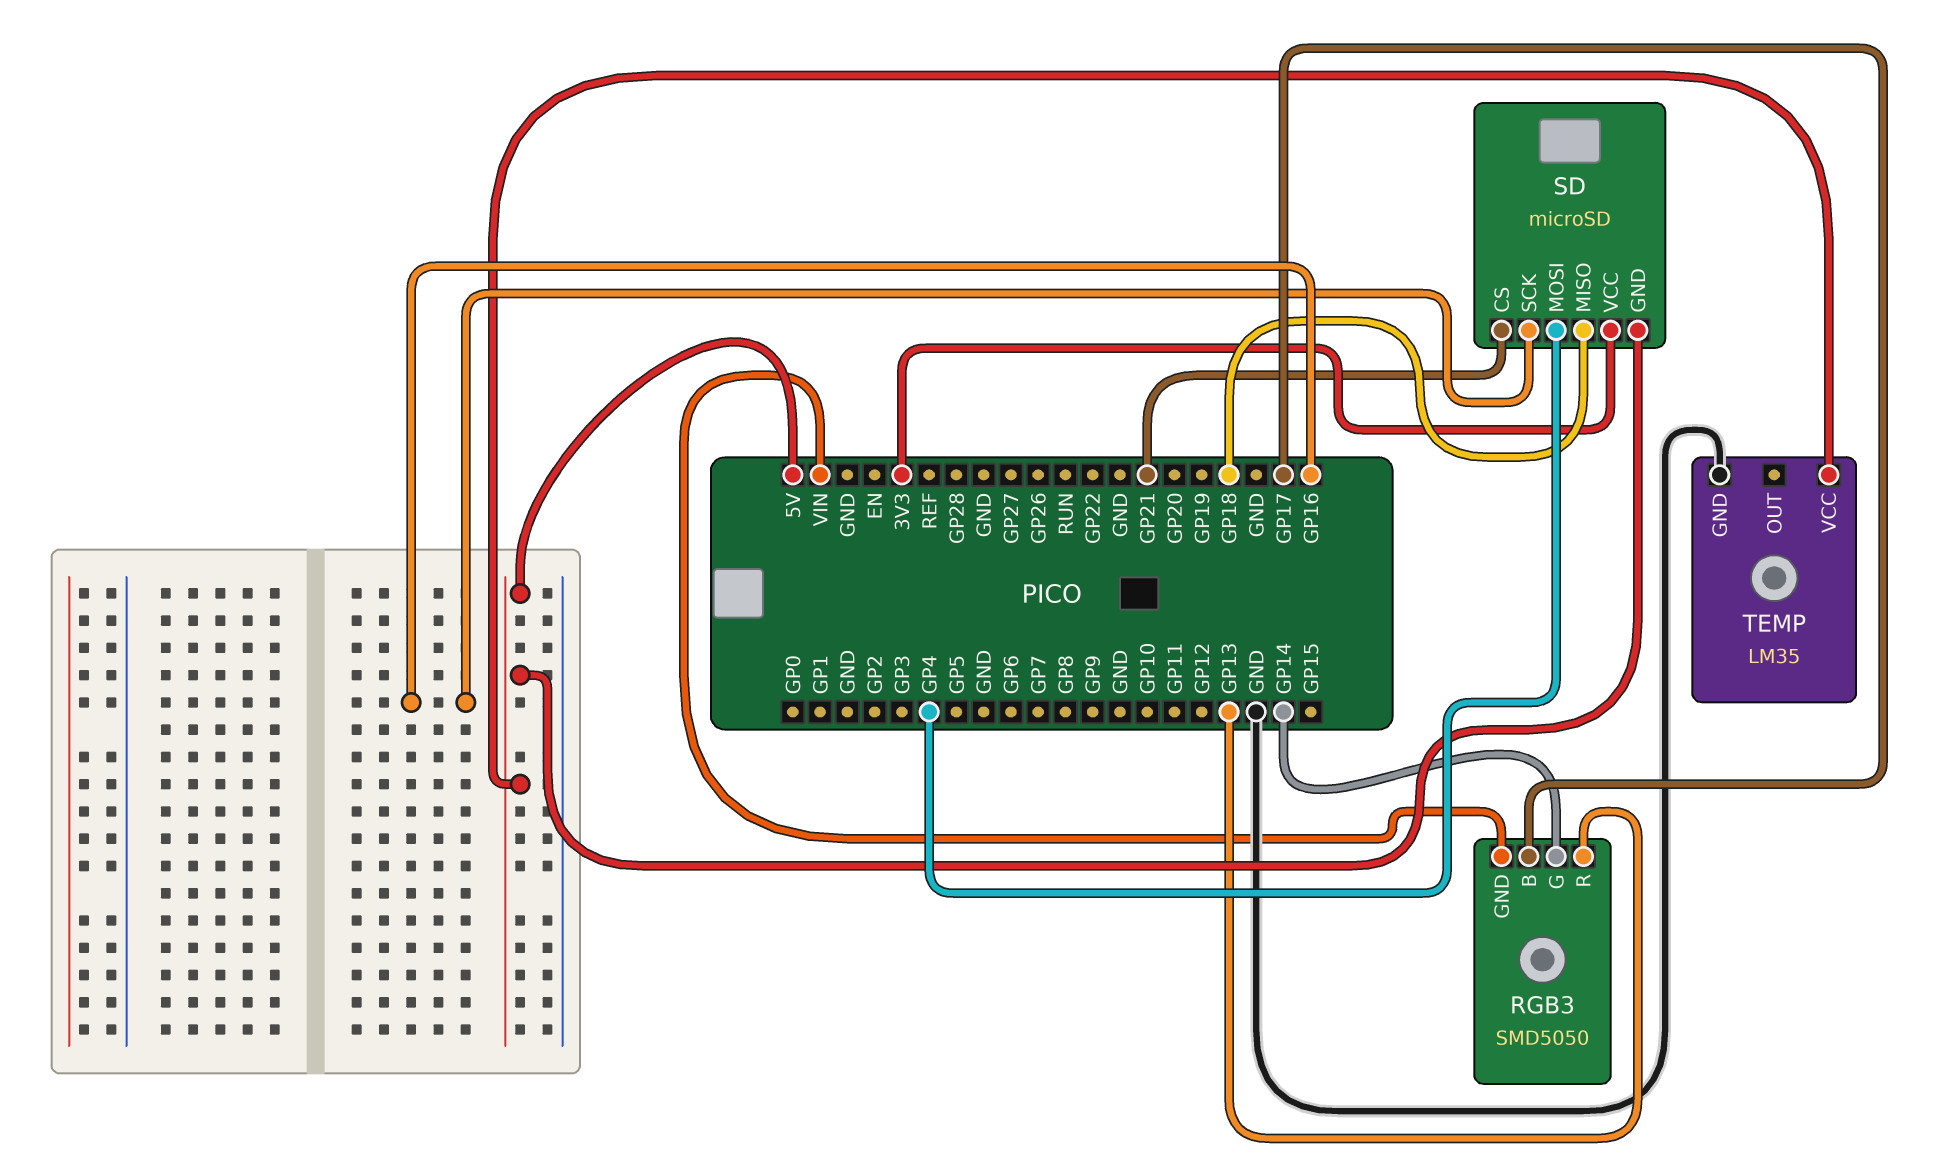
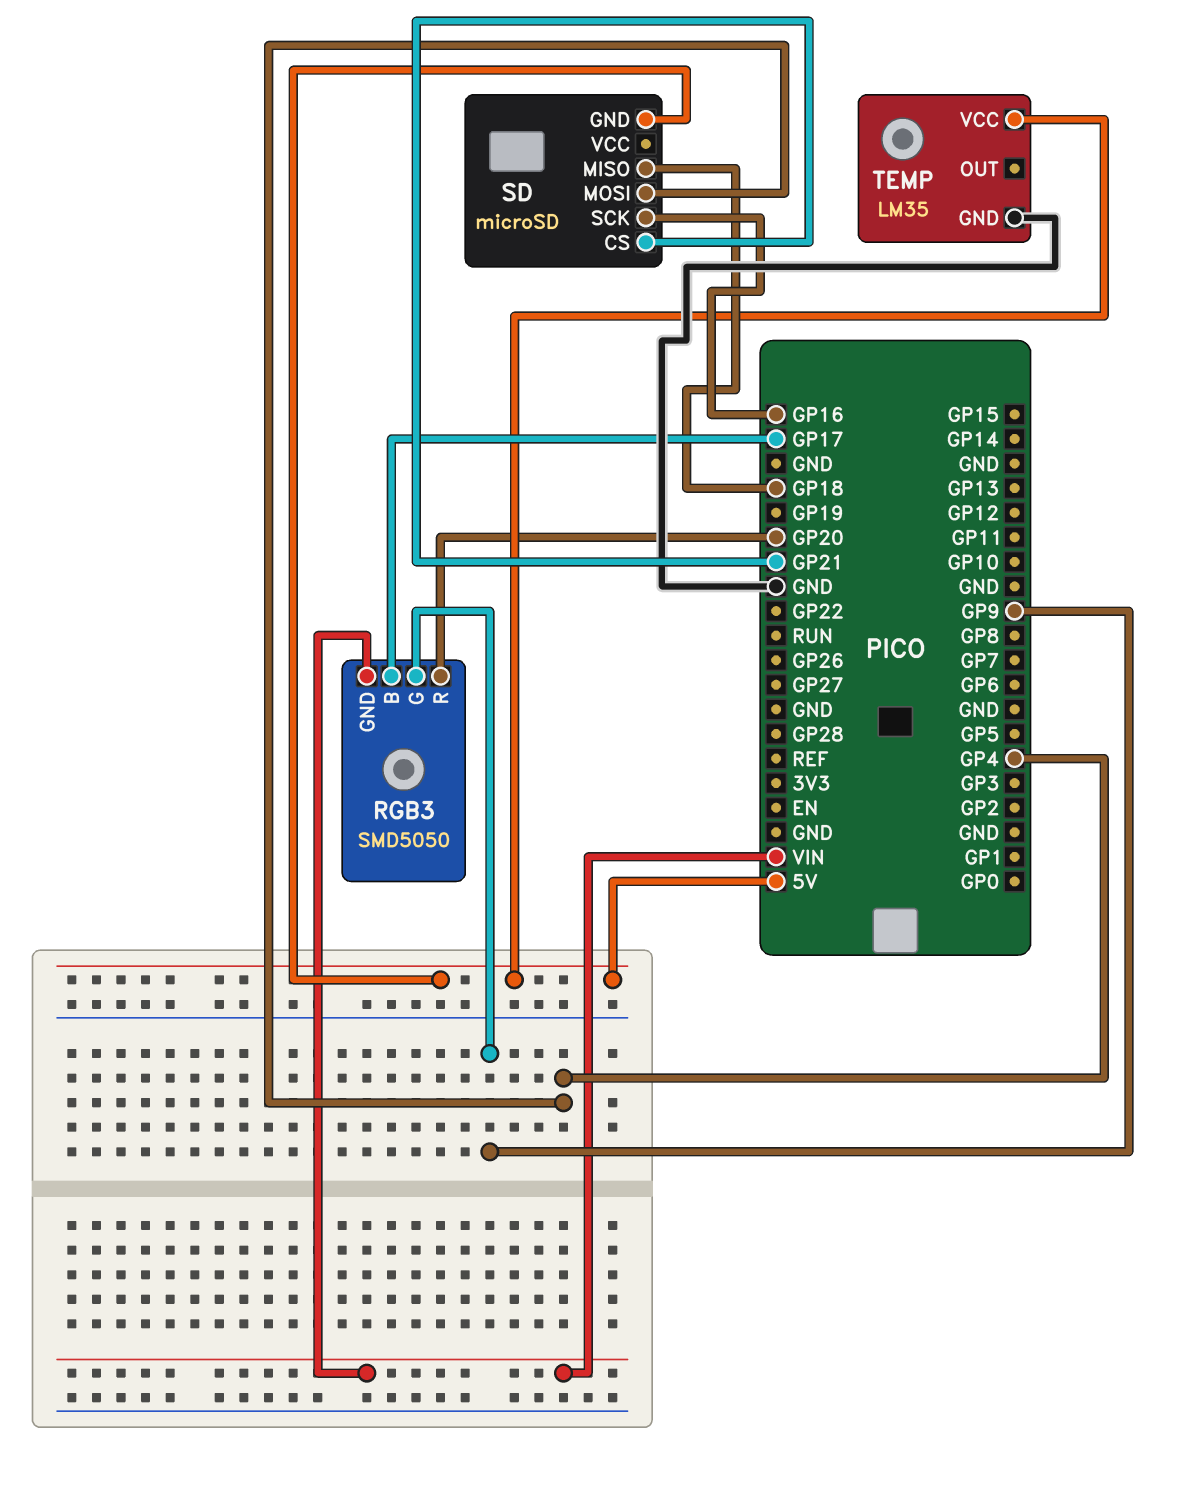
RGB3 pin G: GP14 -> GP9
RGB3 pin R: GP13 -> GP20
SD pin VCC: 3V3 -> none

